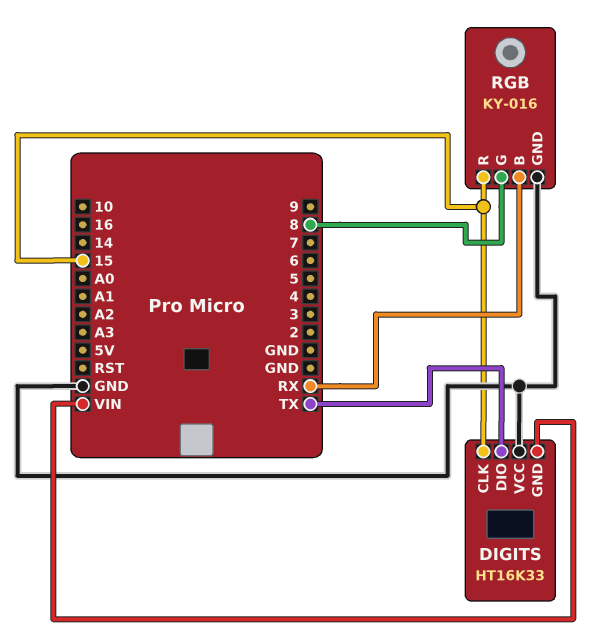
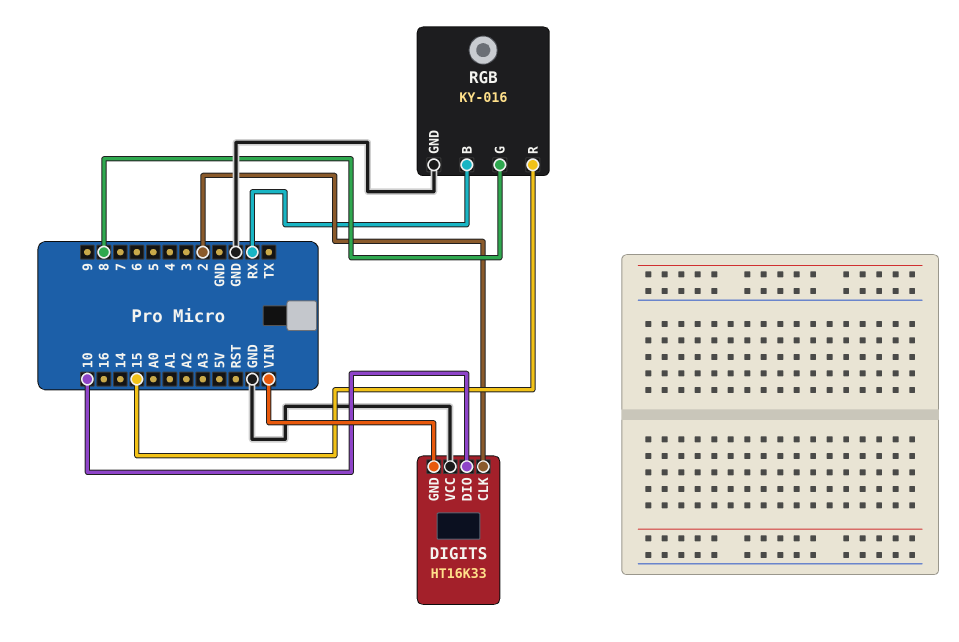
DIGITS pin CLK: 15 -> 2
DIGITS pin DIO: TX -> 10

